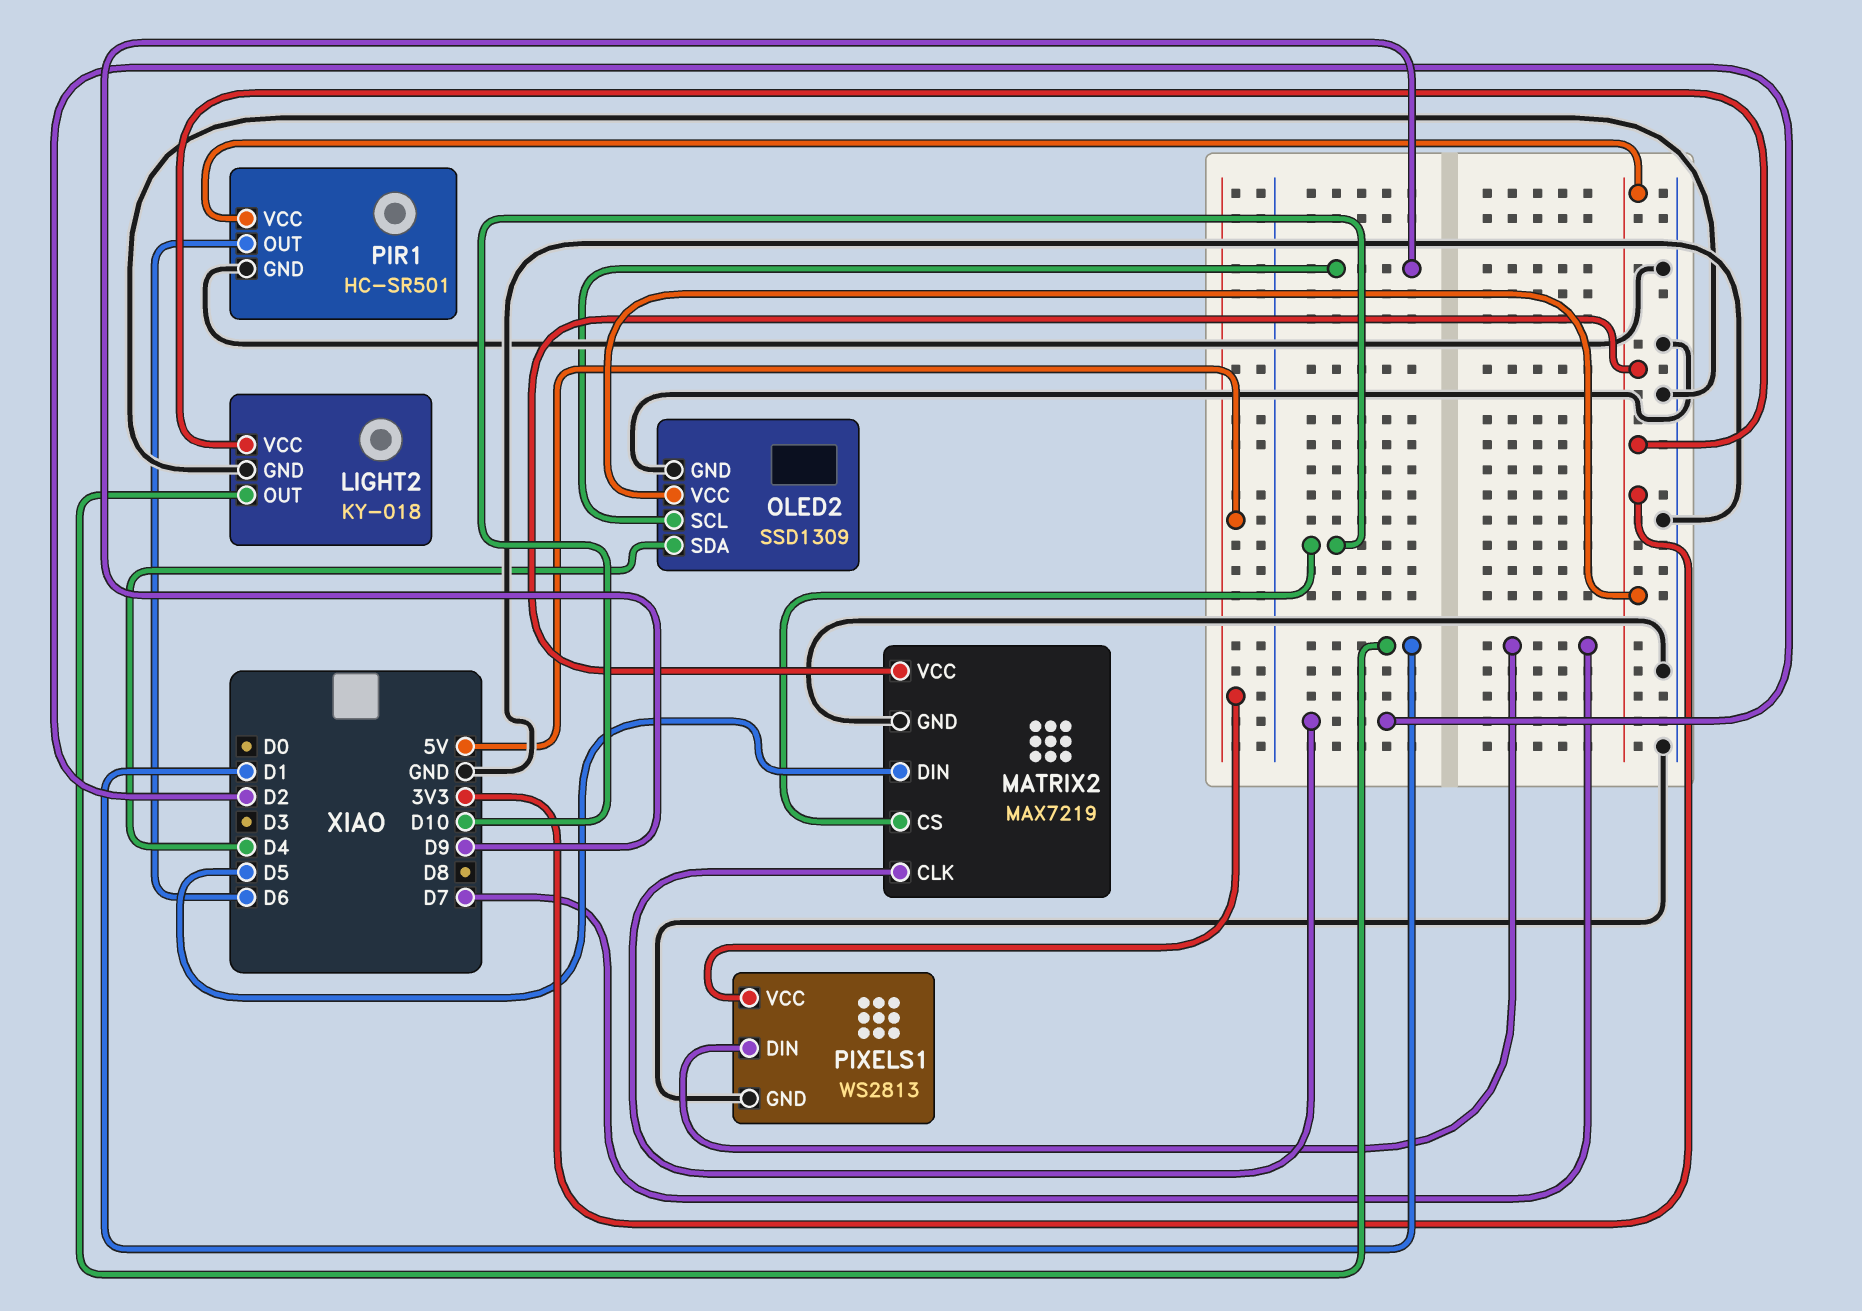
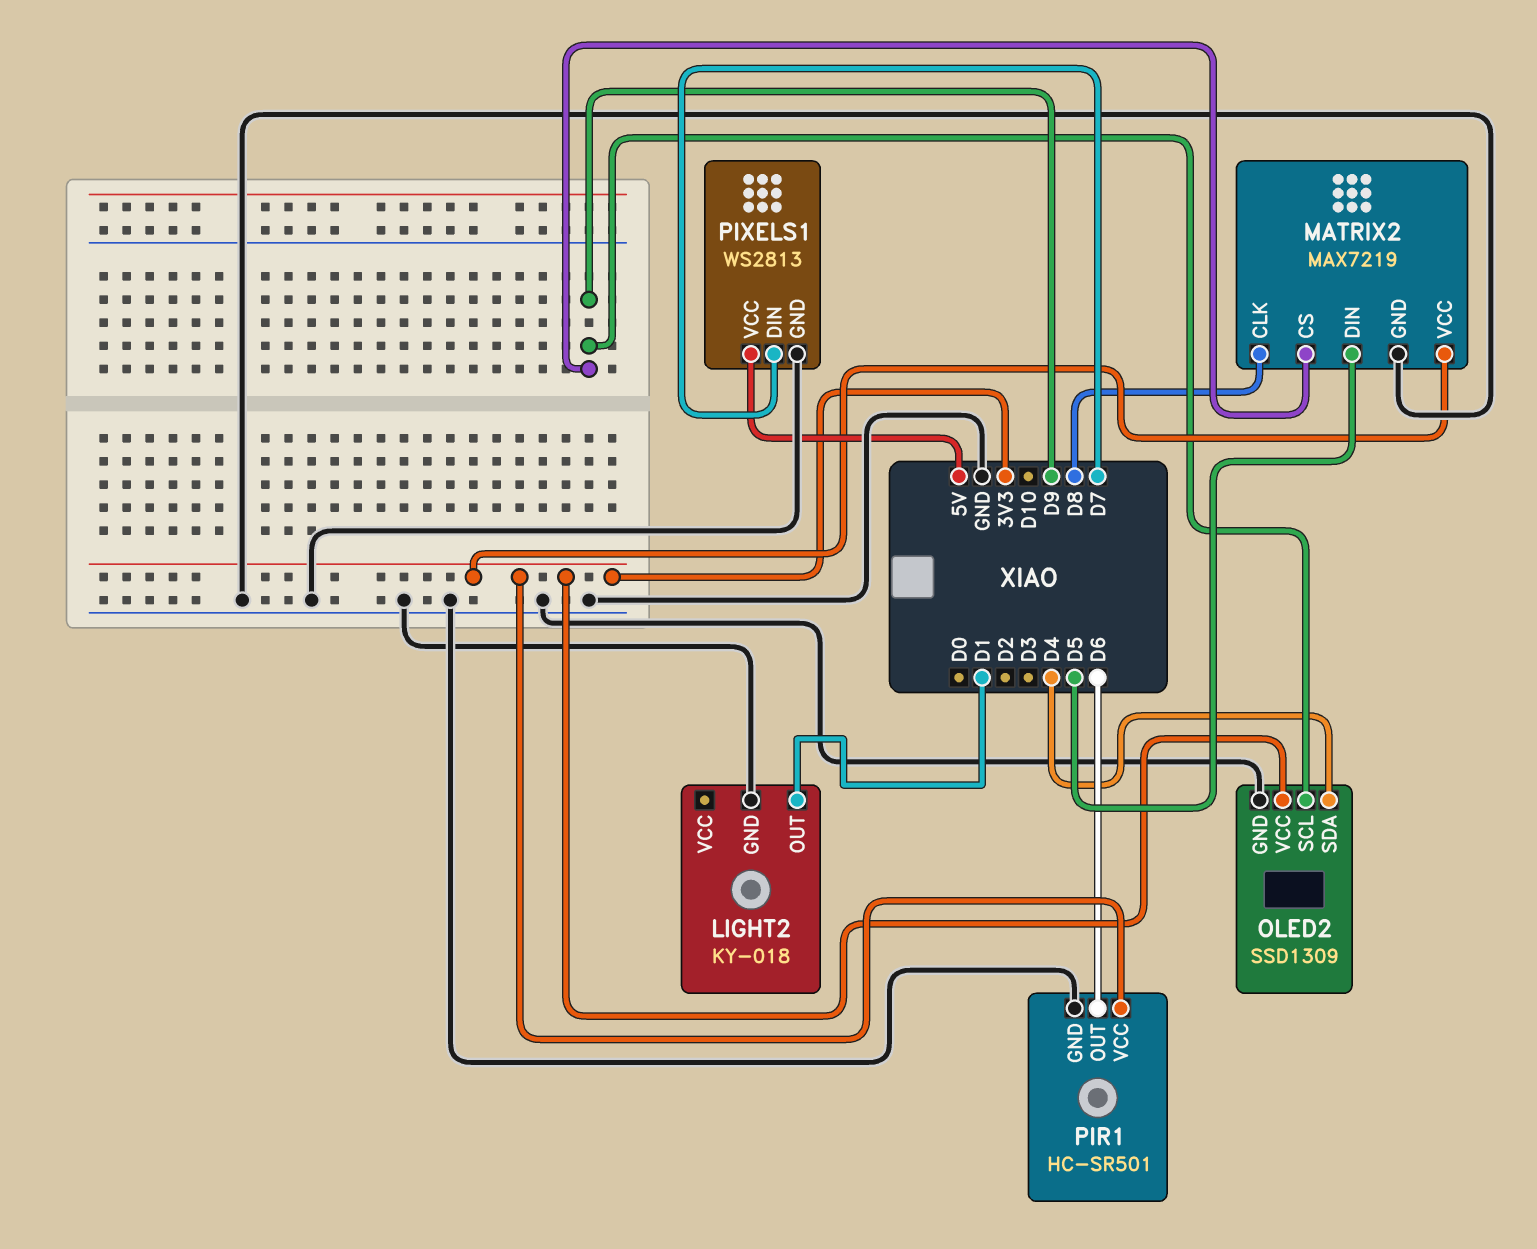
LIGHT2 pin VCC: 3V3 -> none
MATRIX2 pin CLK: D2 -> D8
MATRIX2 pin CS: D10 -> D9

